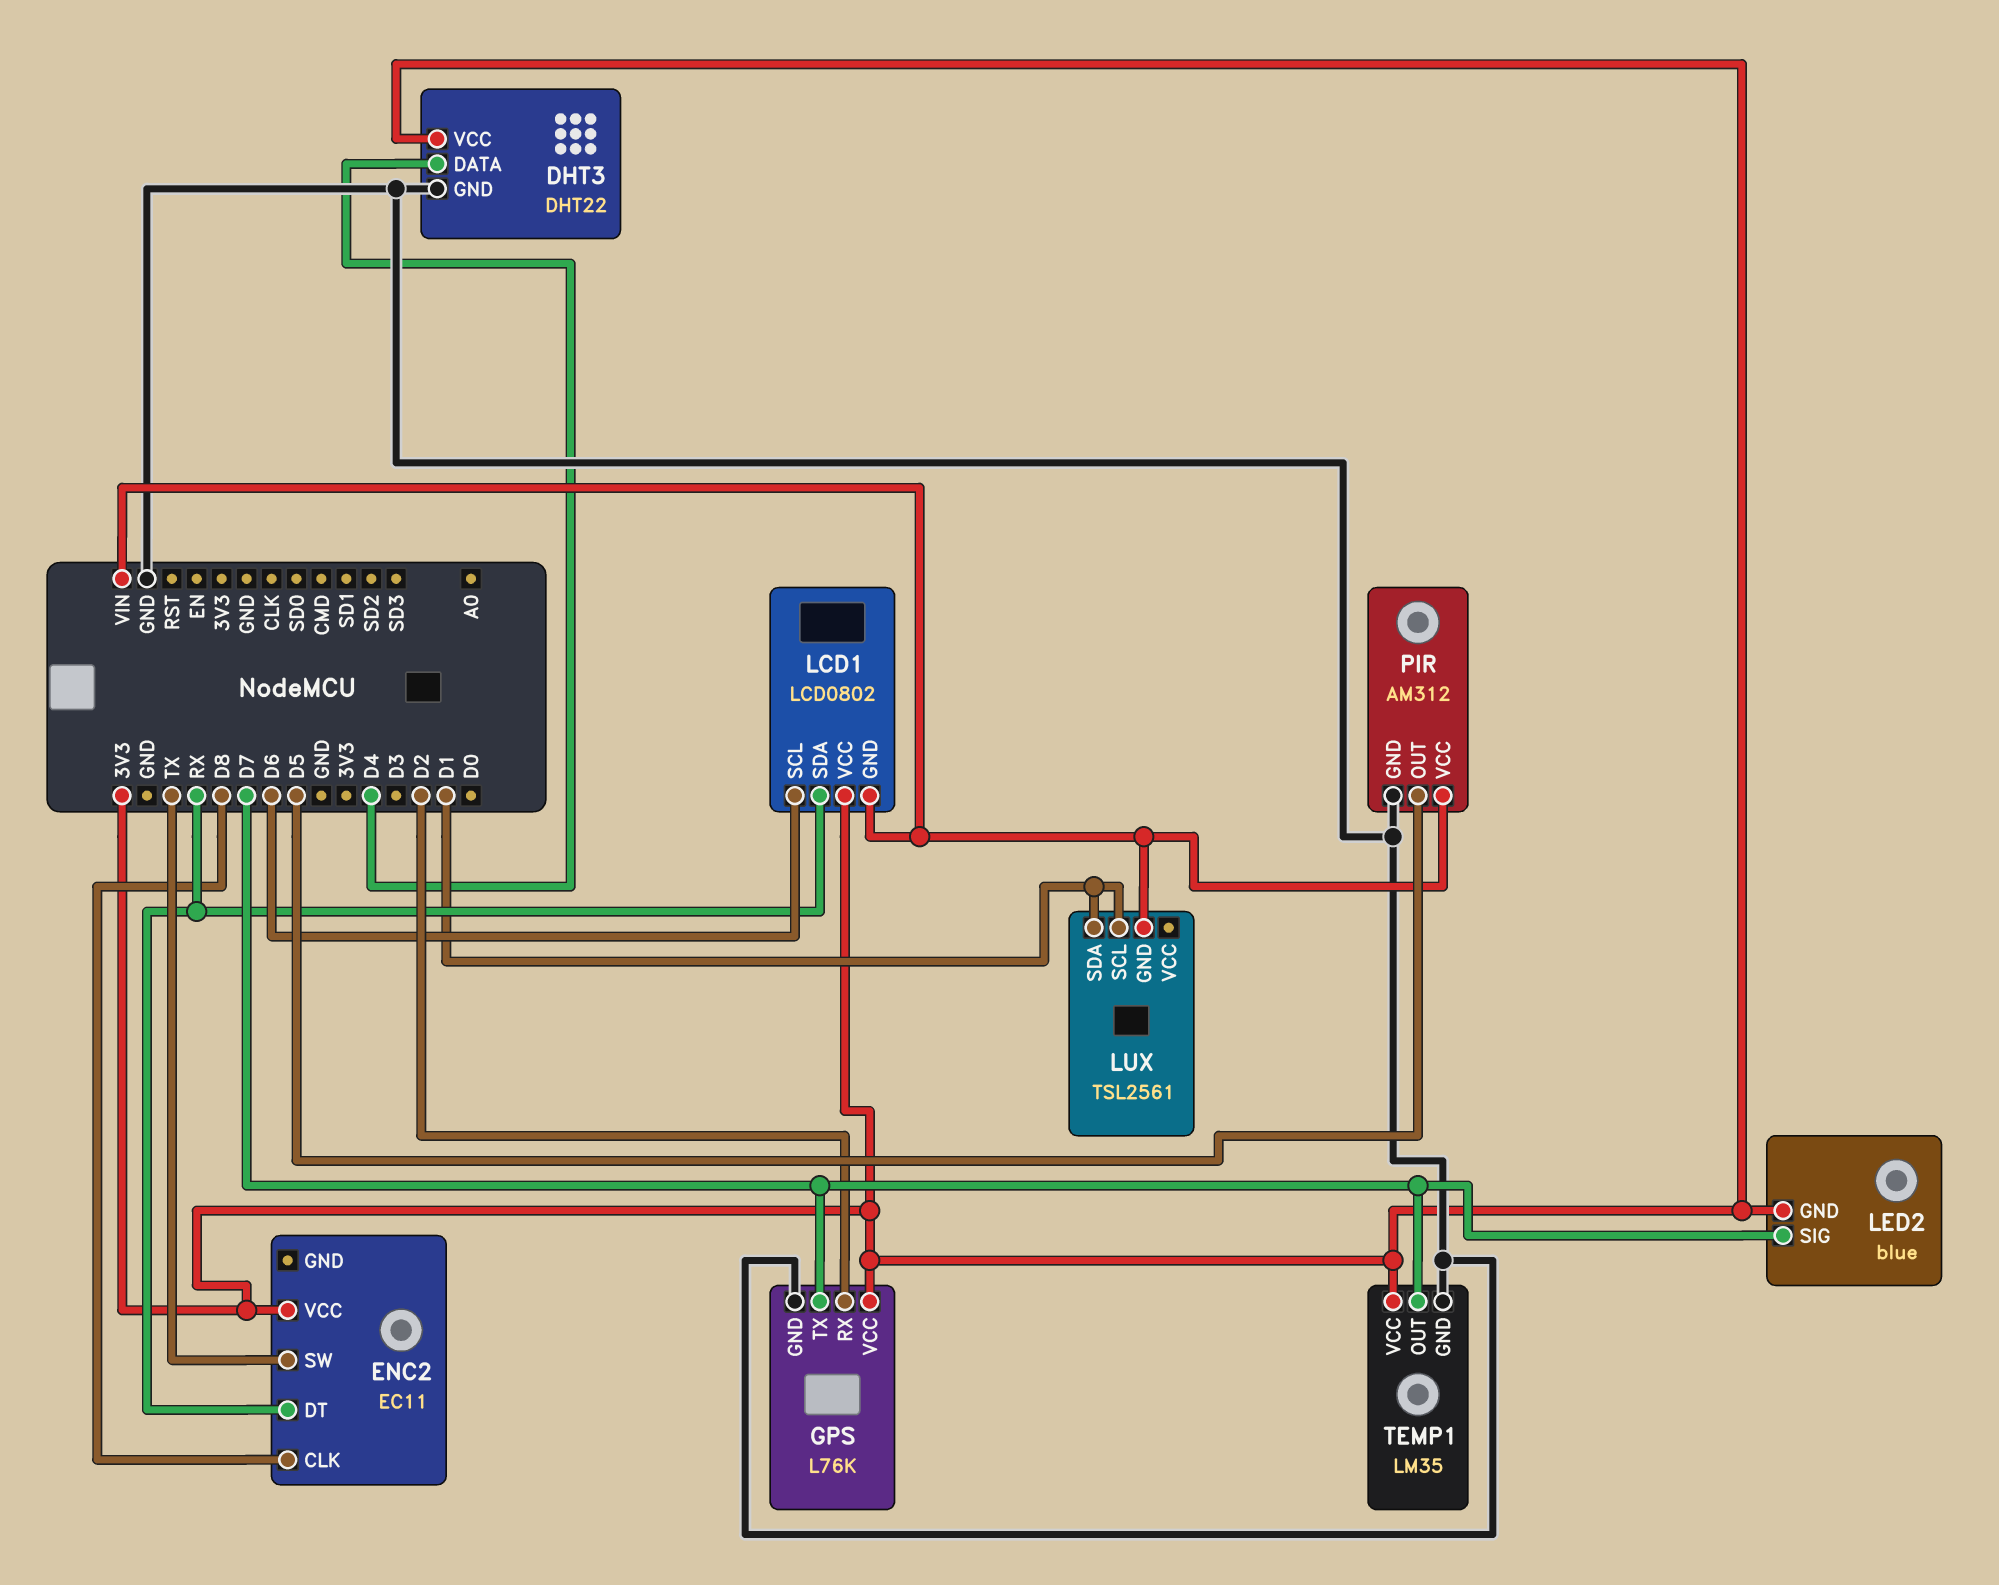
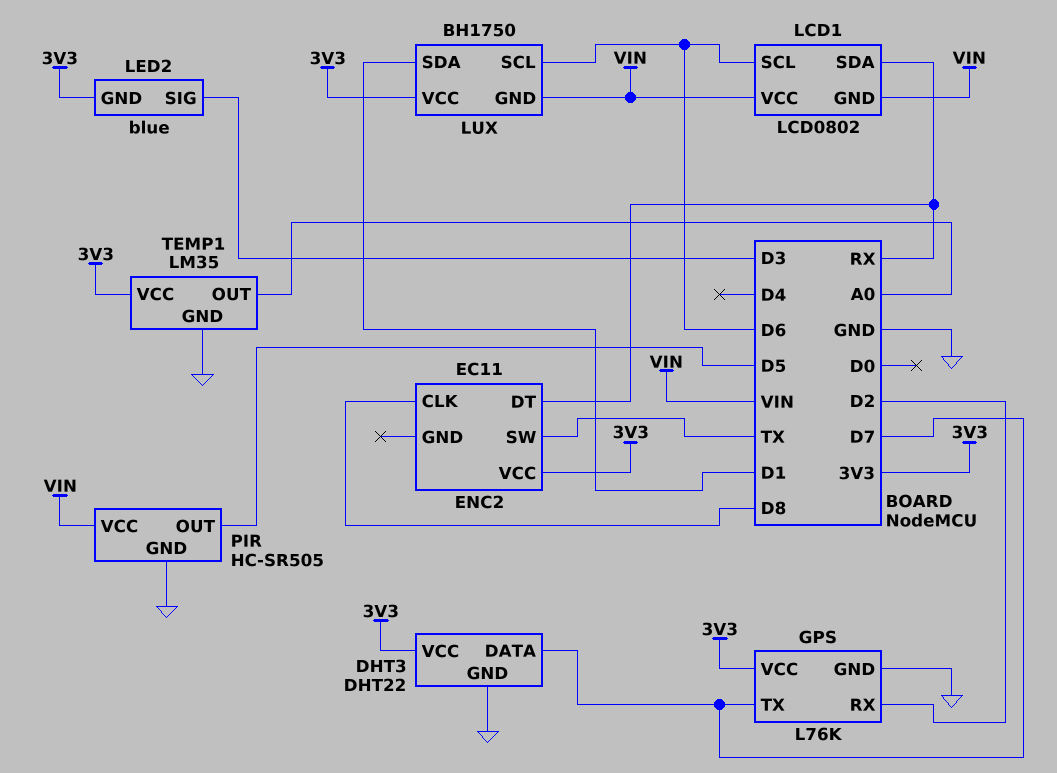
DHT3 pin DATA: D4 -> D7
LCD1 pin VCC: 3V3 -> VIN
LED2 pin SIG: D7 -> D3
LUX: TSL2561 -> BH1750
LUX pin SCL: D1 -> D6
LUX pin VCC: none -> 3V3
PIR: AM312 -> HC-SR505
TEMP1 pin OUT: D7 -> A0

